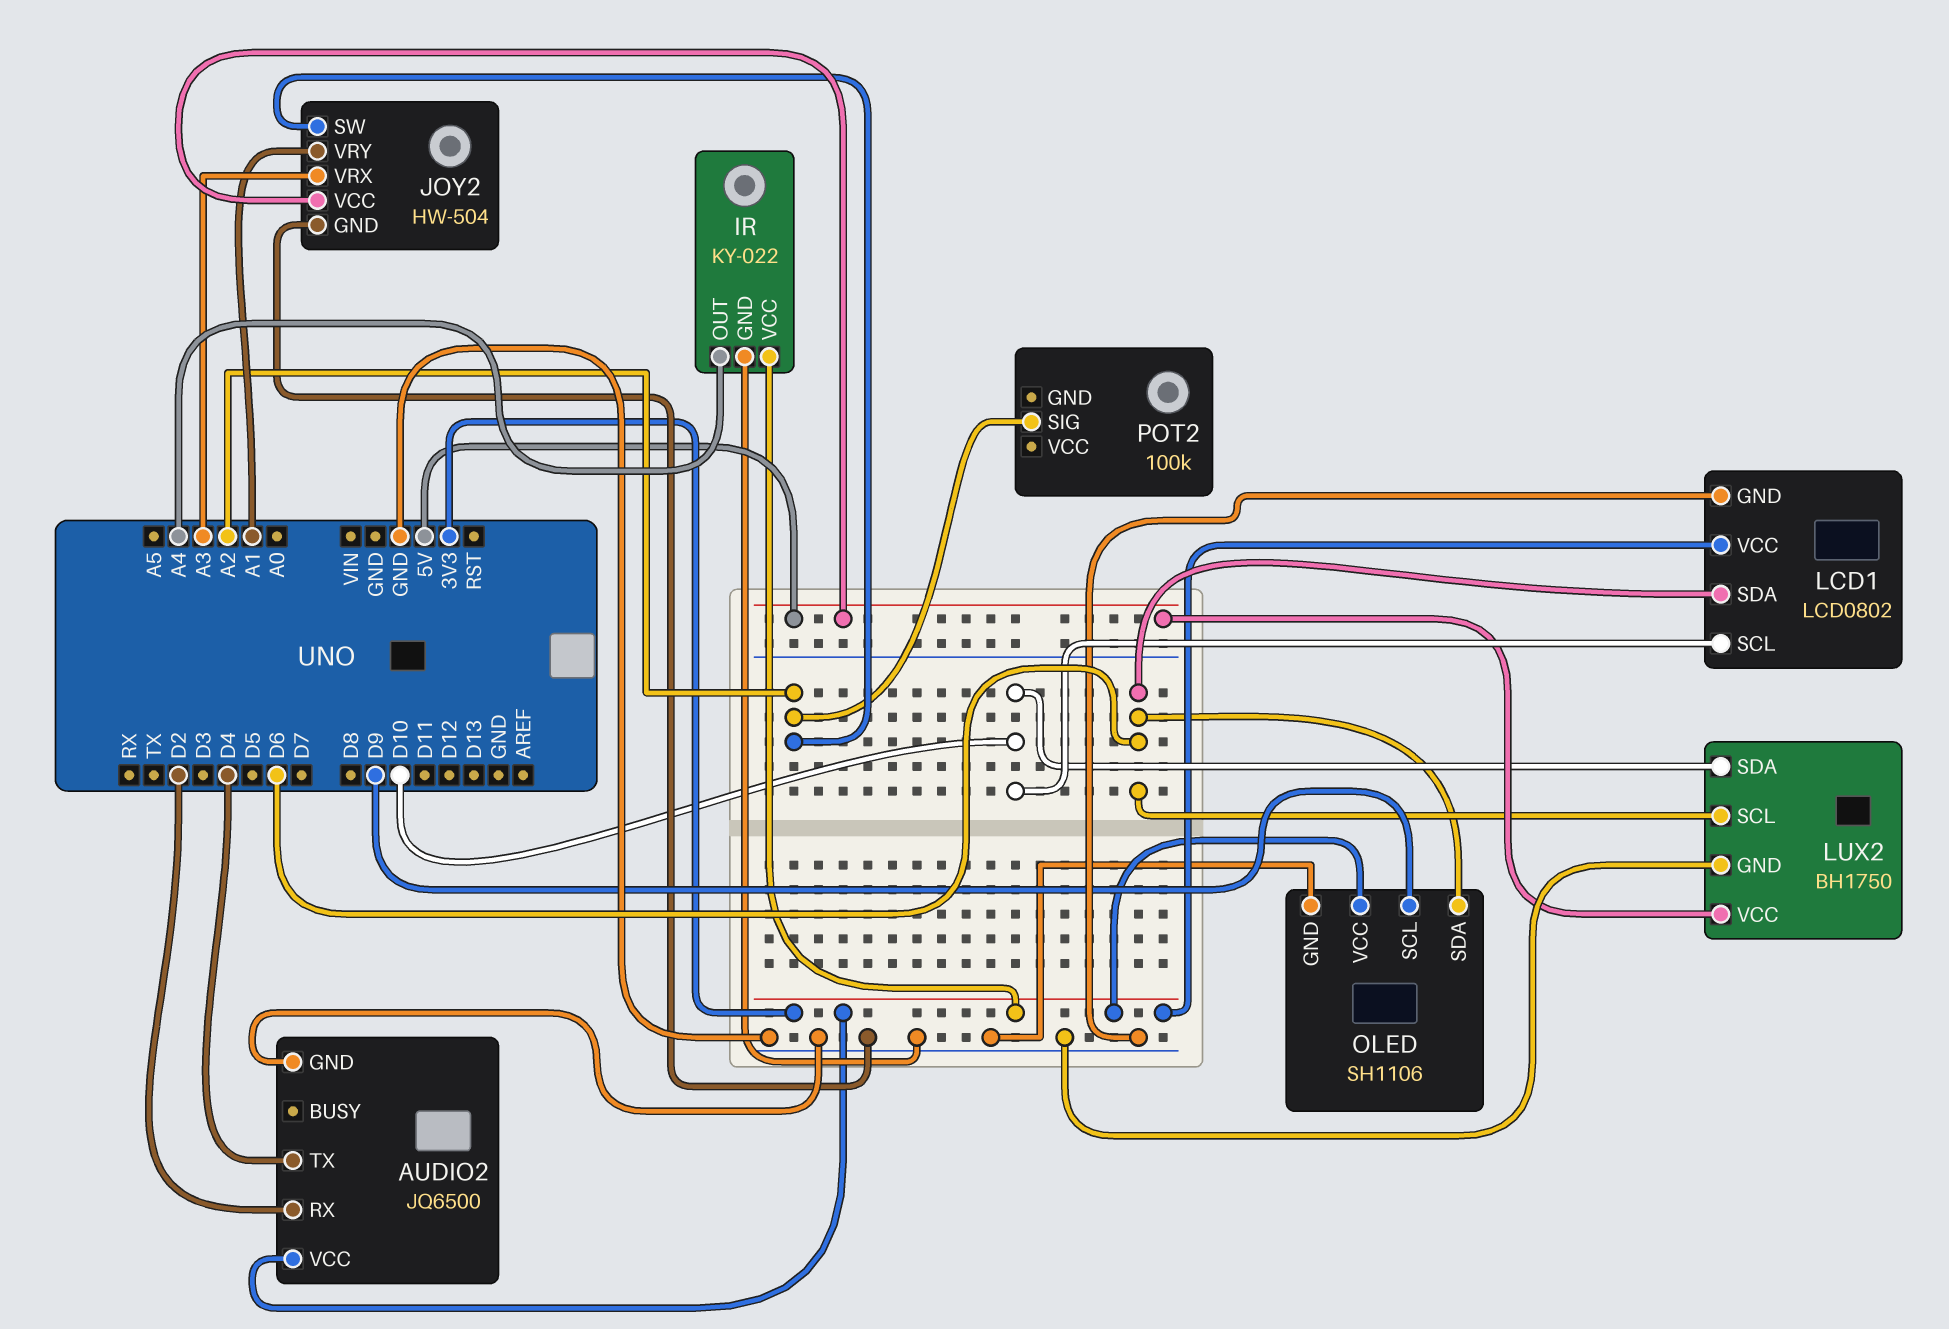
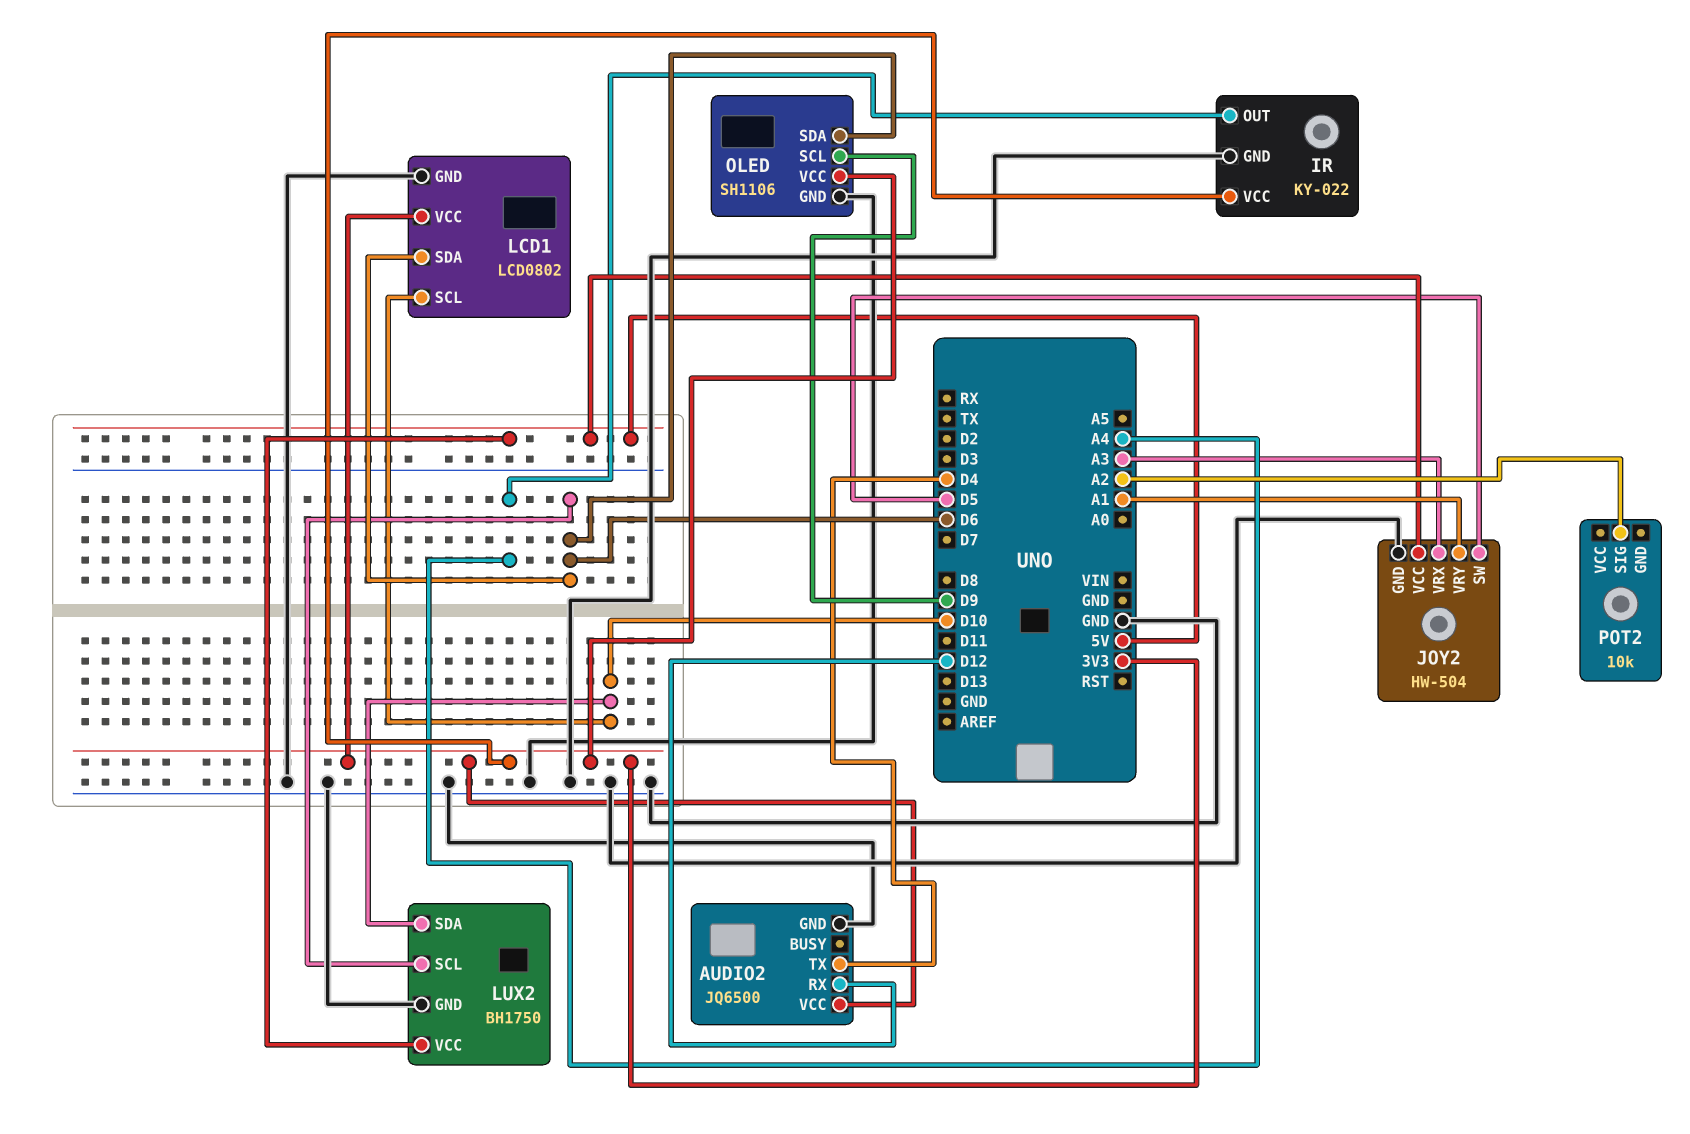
AUDIO2 pin RX: D2 -> D12
JOY2 pin SW: A2 -> D5
POT2: 100k -> 10k

